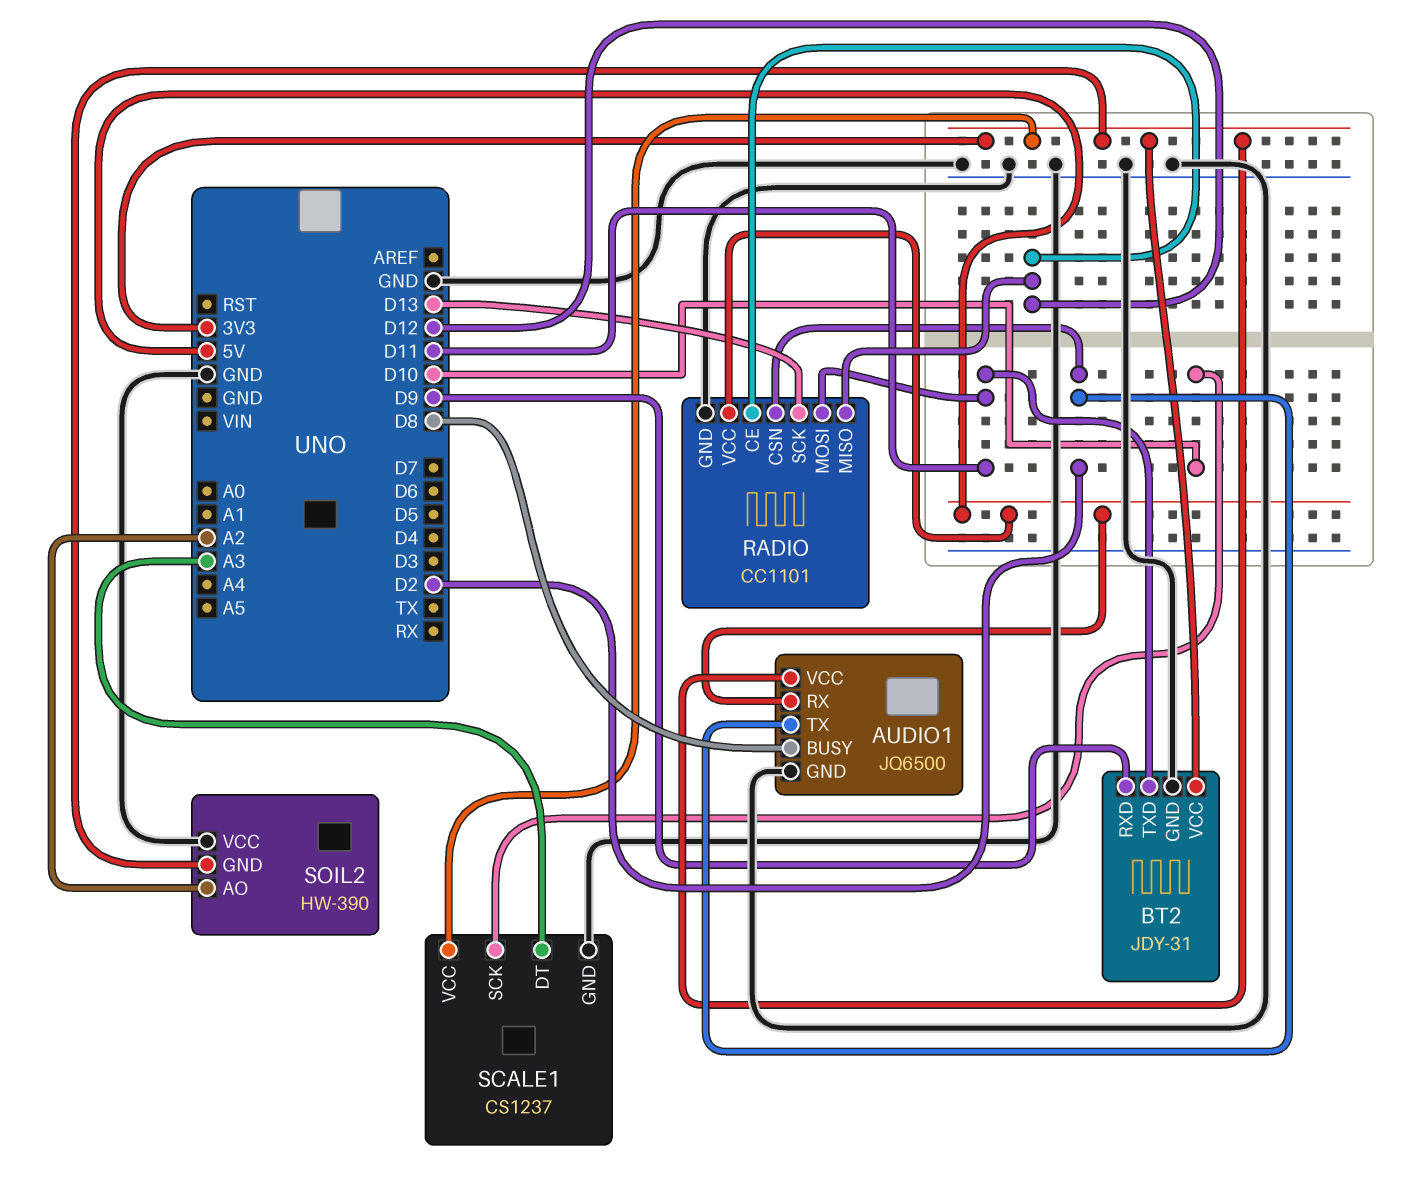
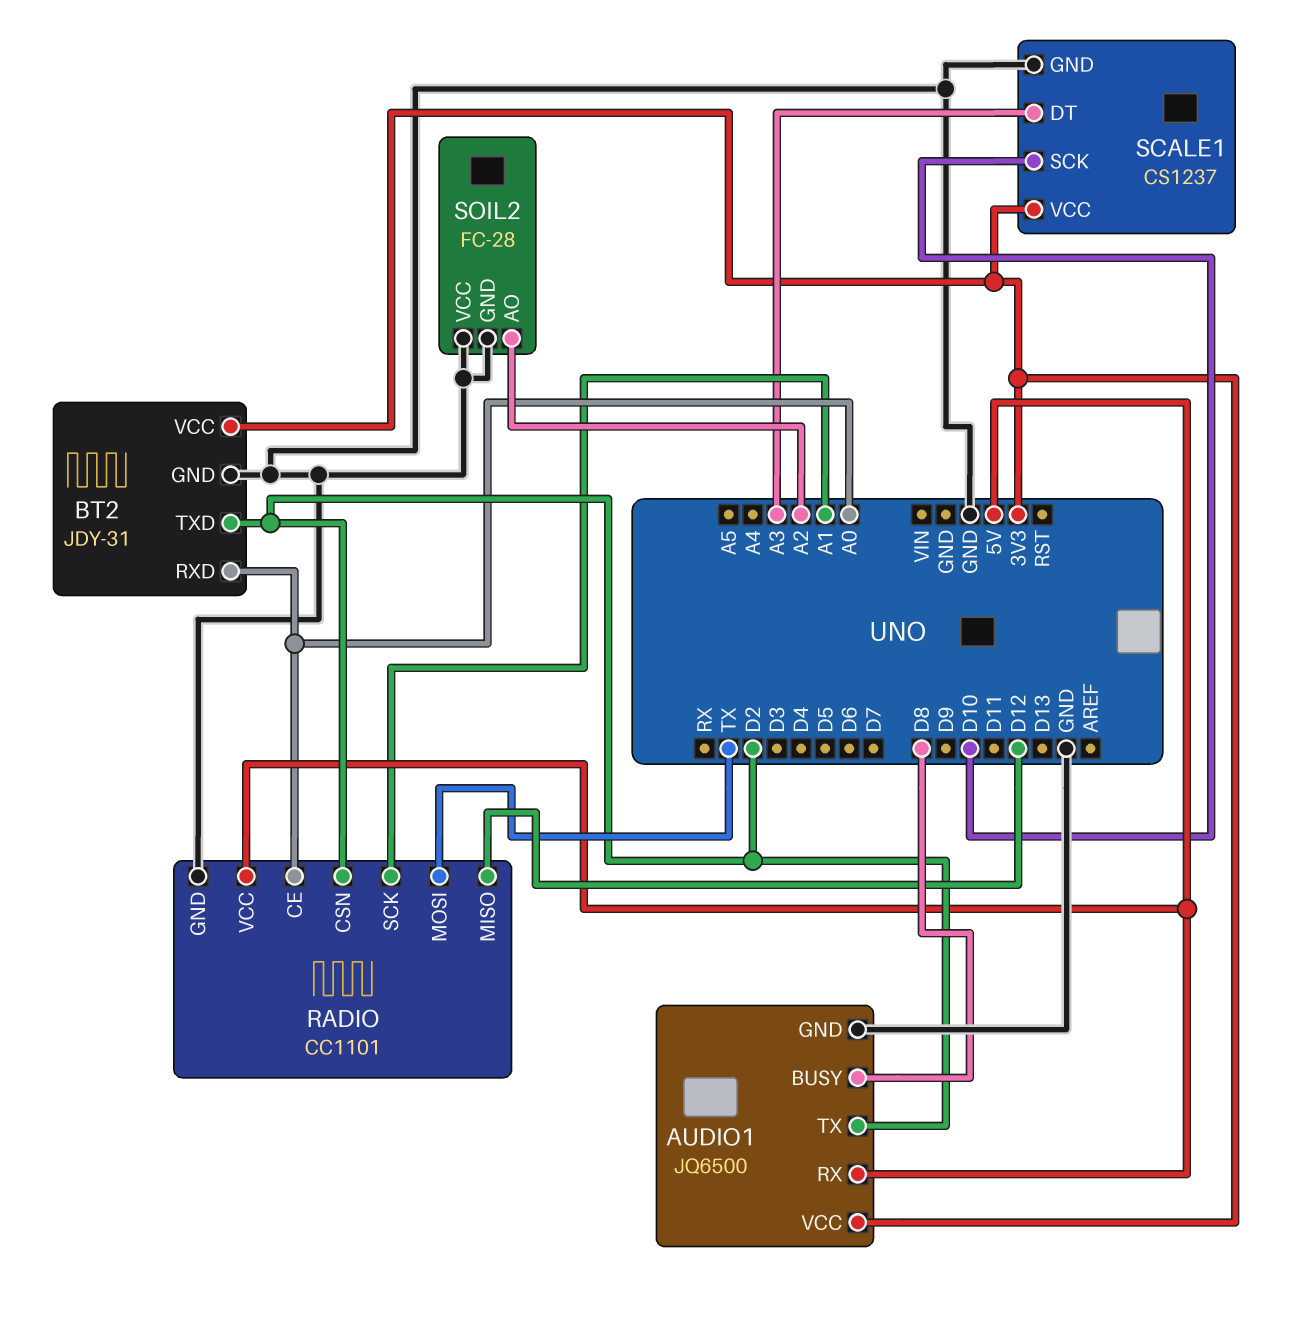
BT2 pin RXD: D9 -> A0
BT2 pin TXD: D11 -> D2
RADIO pin CE: D12 -> A0
RADIO pin MOSI: D11 -> TX
RADIO pin SCK: D13 -> A1
SOIL2: HW-390 -> FC-28
SOIL2 pin GND: 3V3 -> GND

